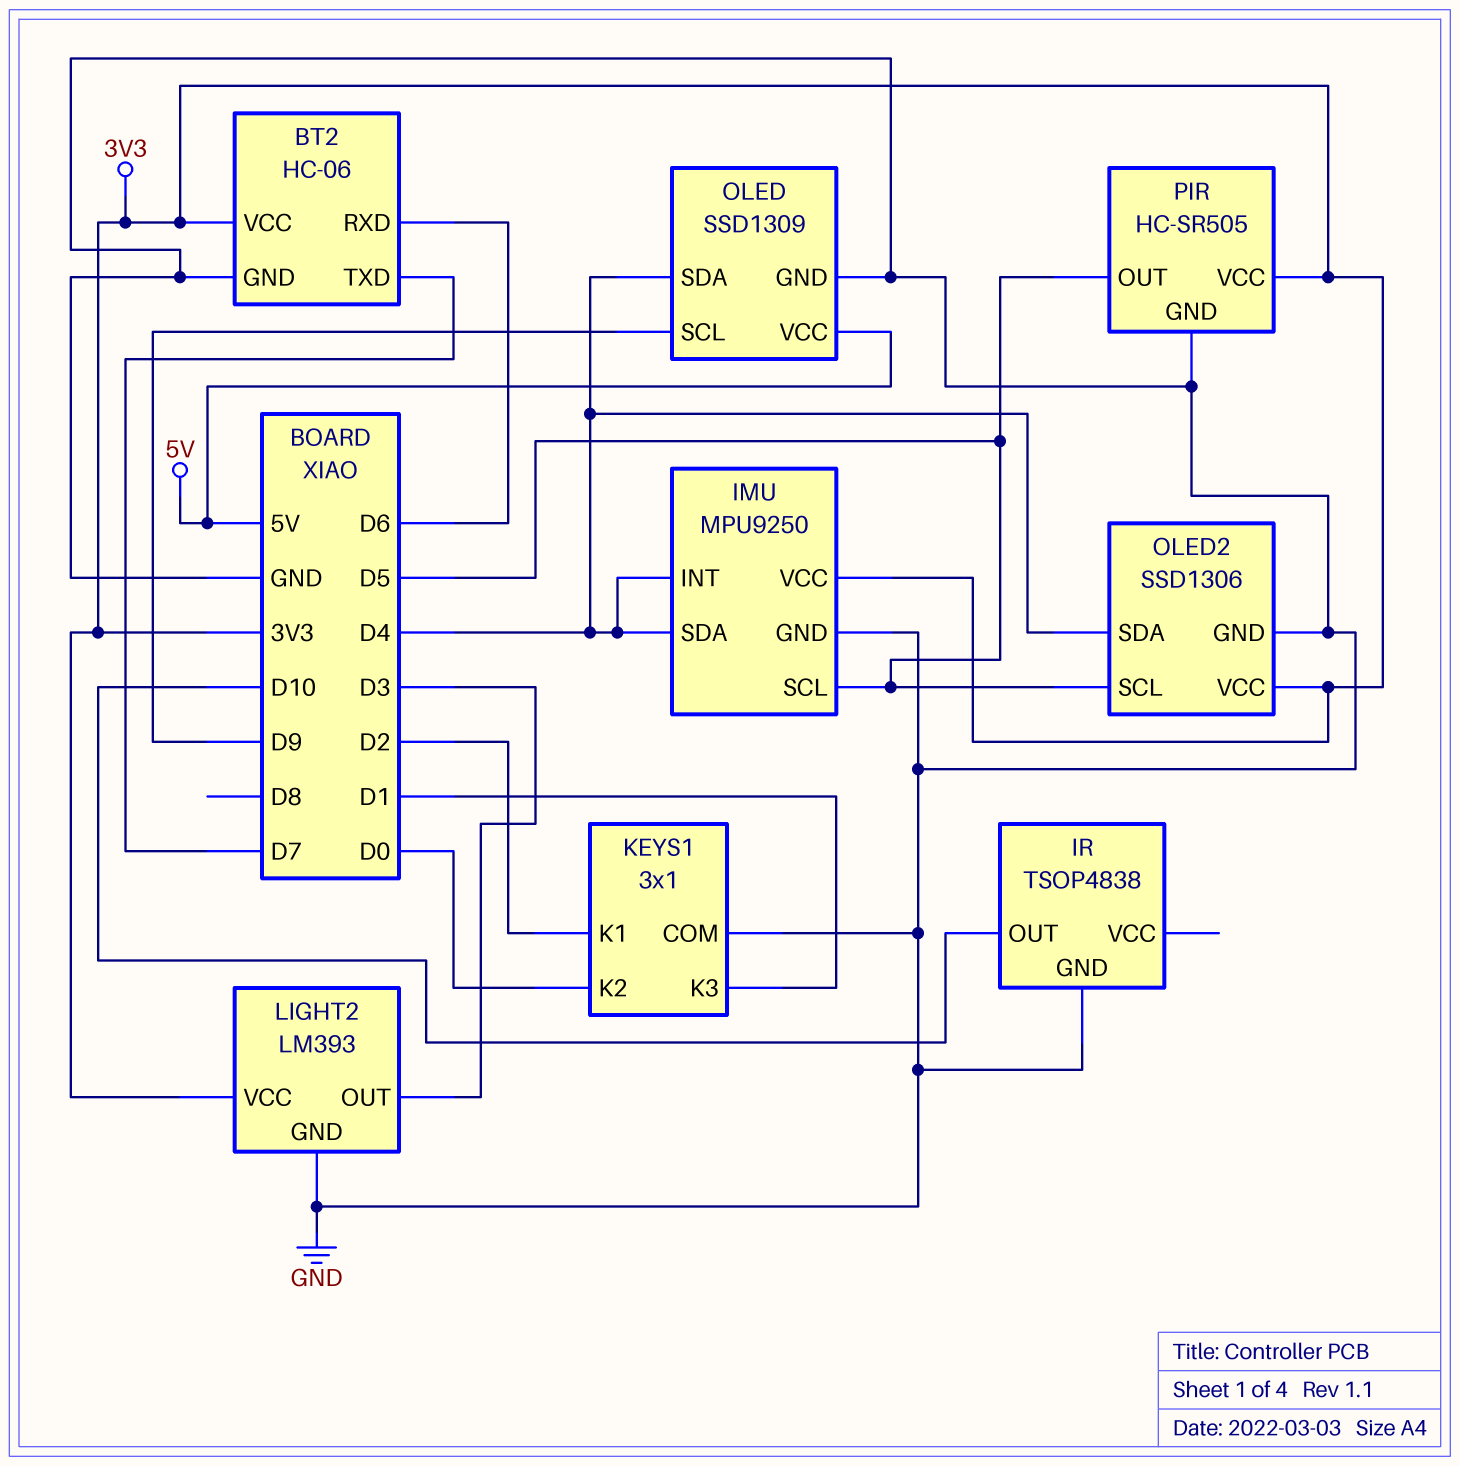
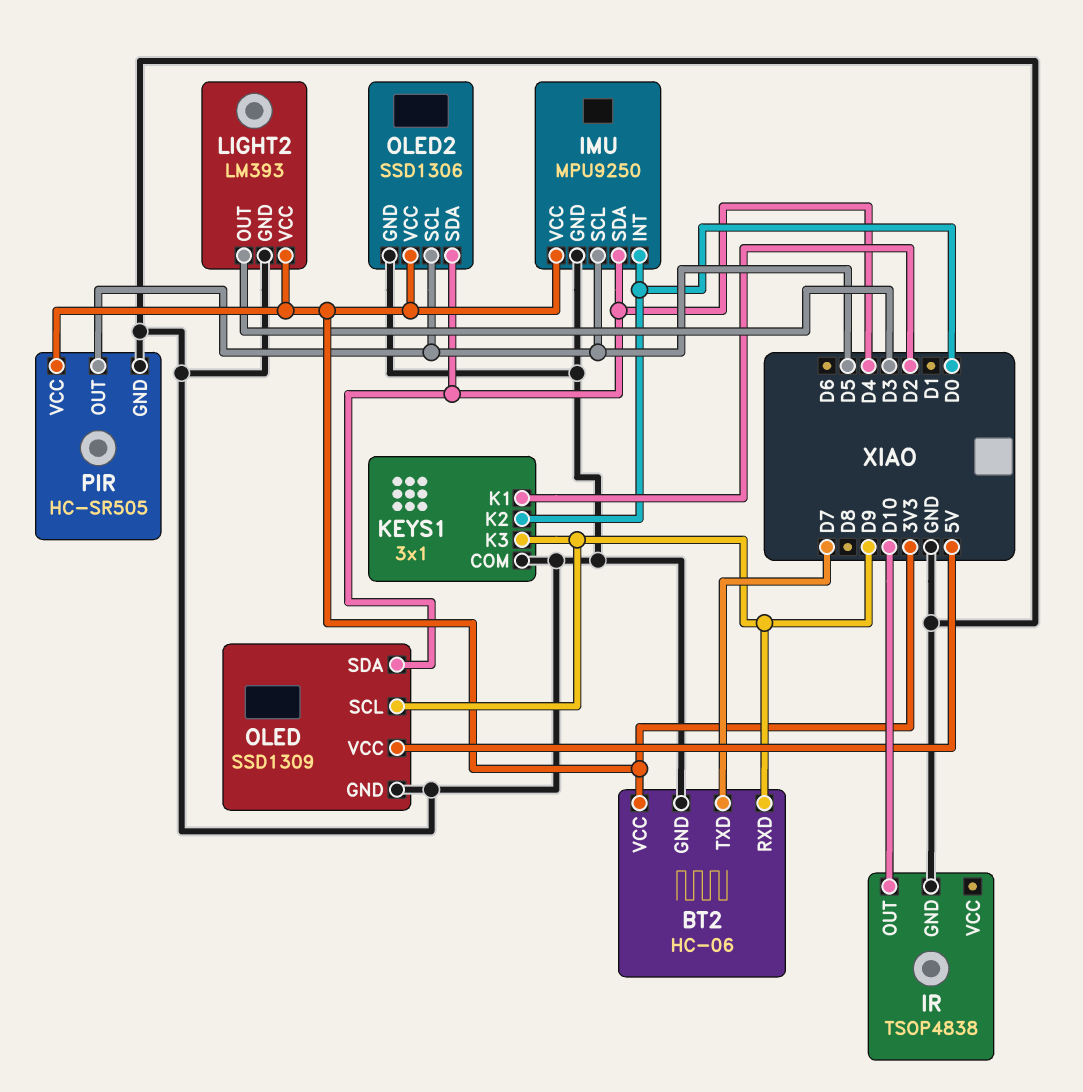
BT2 pin RXD: D6 -> D9
IMU pin INT: D4 -> D0
KEYS1 pin K3: D1 -> D9

